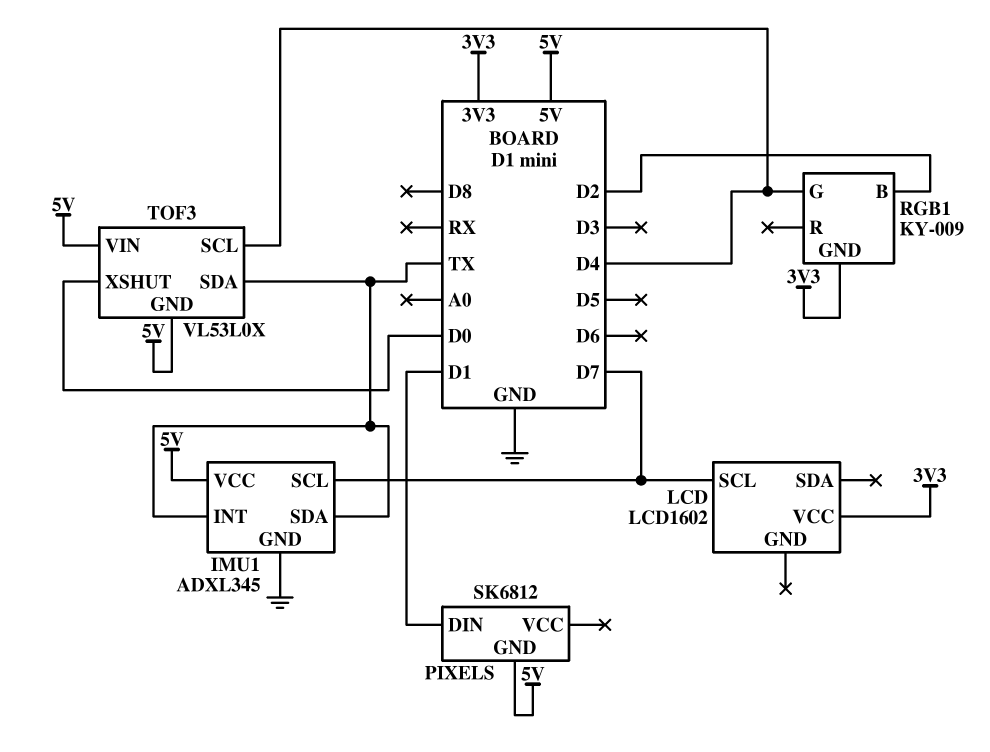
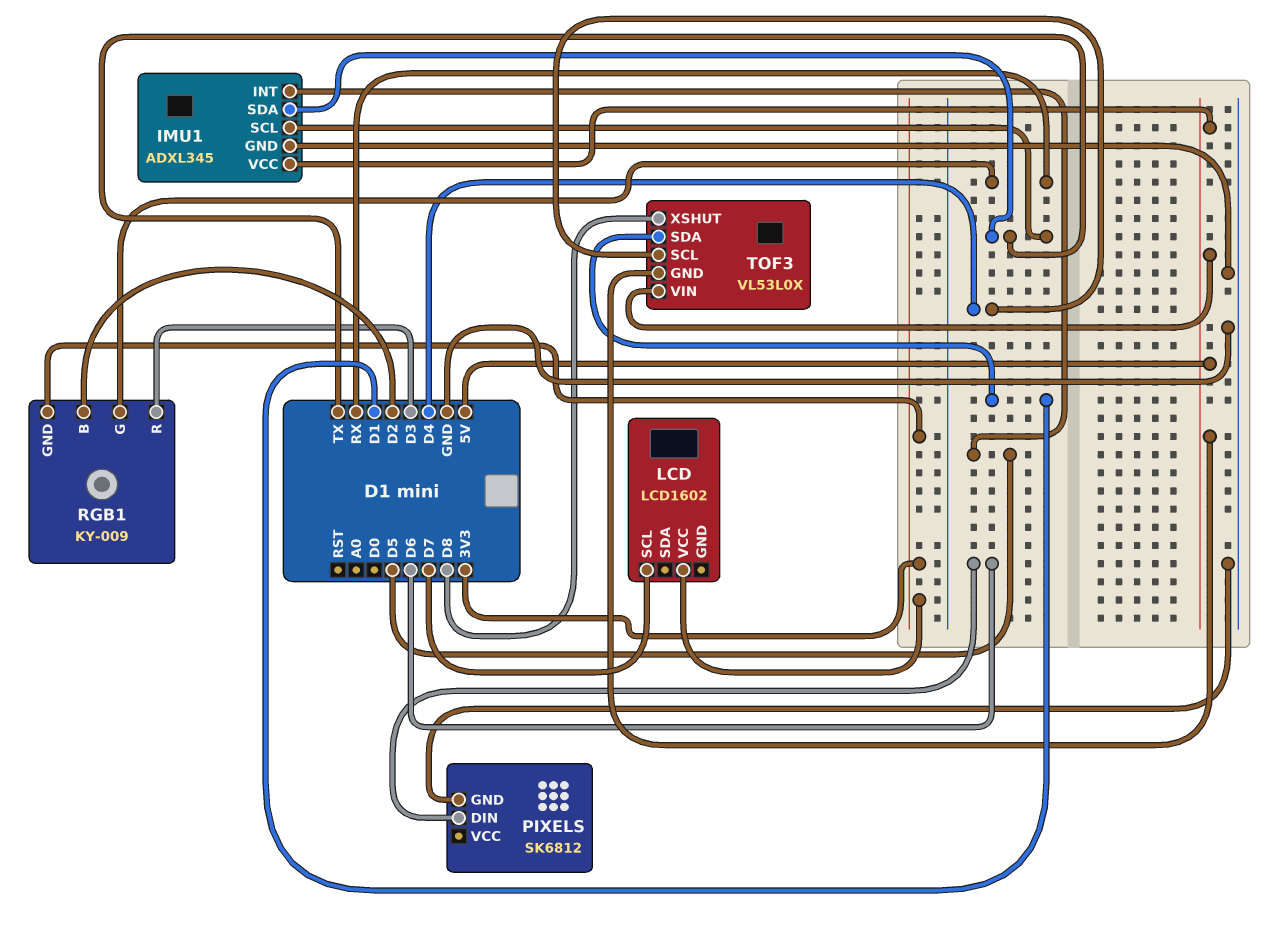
IMU1 pin INT: TX -> D5
IMU1 pin SCL: D7 -> TX
PIXELS pin DIN: D1 -> D6
PIXELS pin GND: 5V -> GND
RGB1 pin G: D4 -> RX
RGB1 pin R: none -> D3
TOF3 pin SDA: TX -> D1
TOF3 pin XSHUT: D0 -> D8

